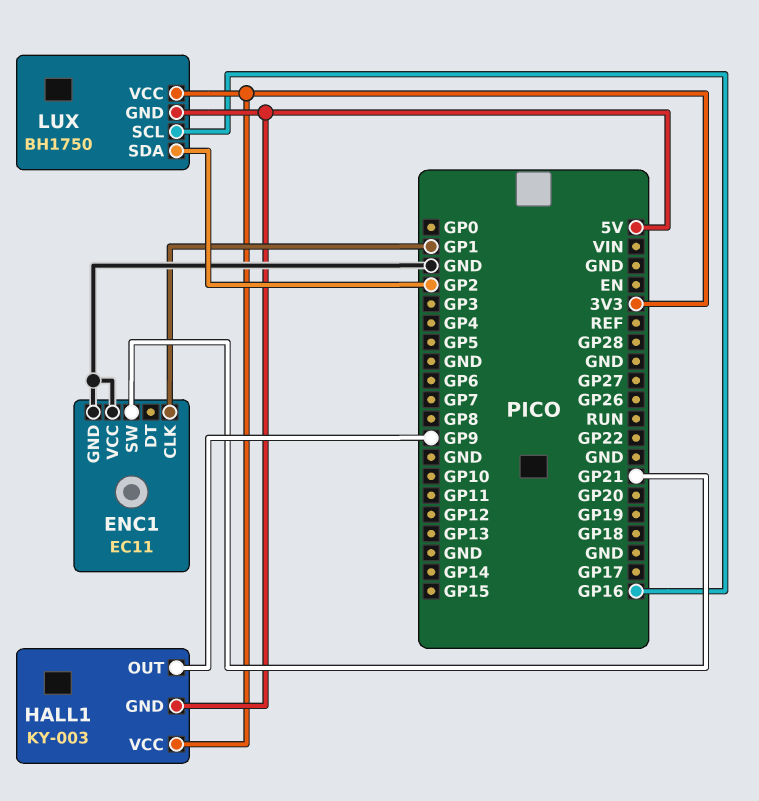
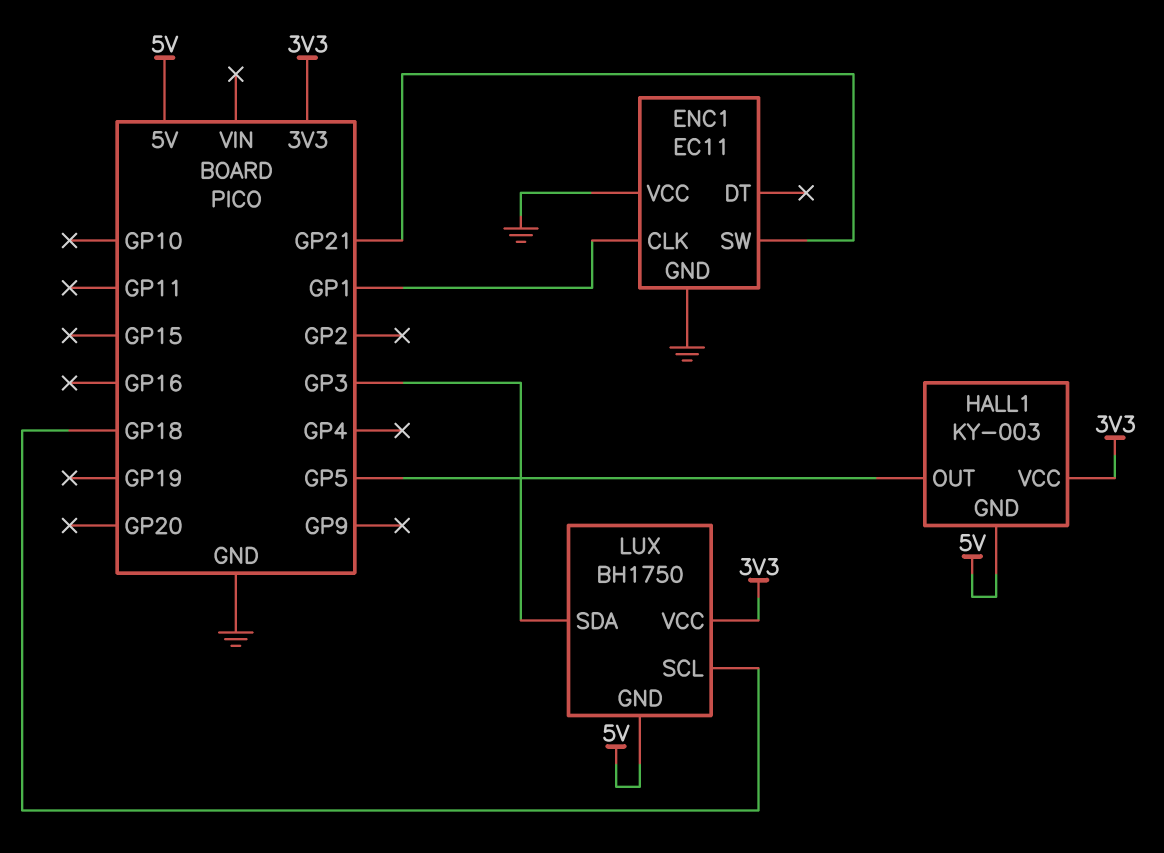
HALL1 pin OUT: GP9 -> GP5
LUX pin SCL: GP16 -> GP18
LUX pin SDA: GP2 -> GP3

